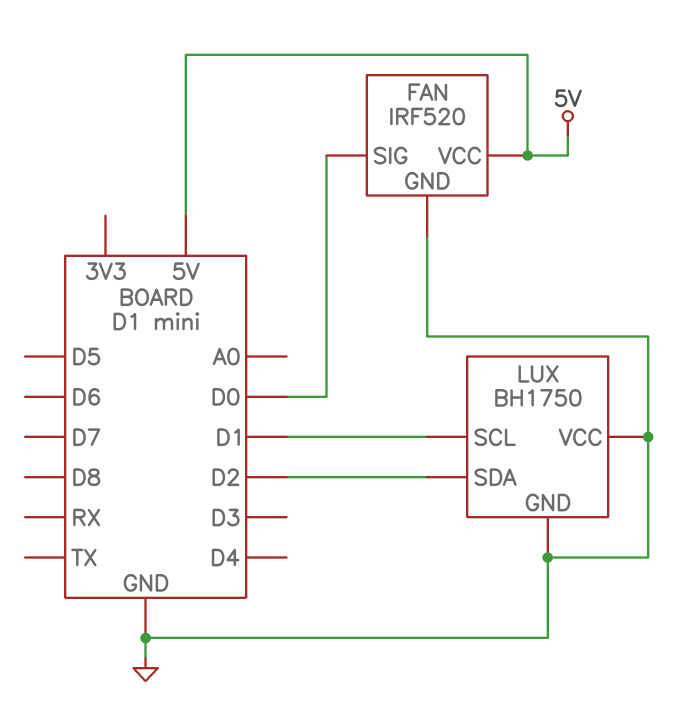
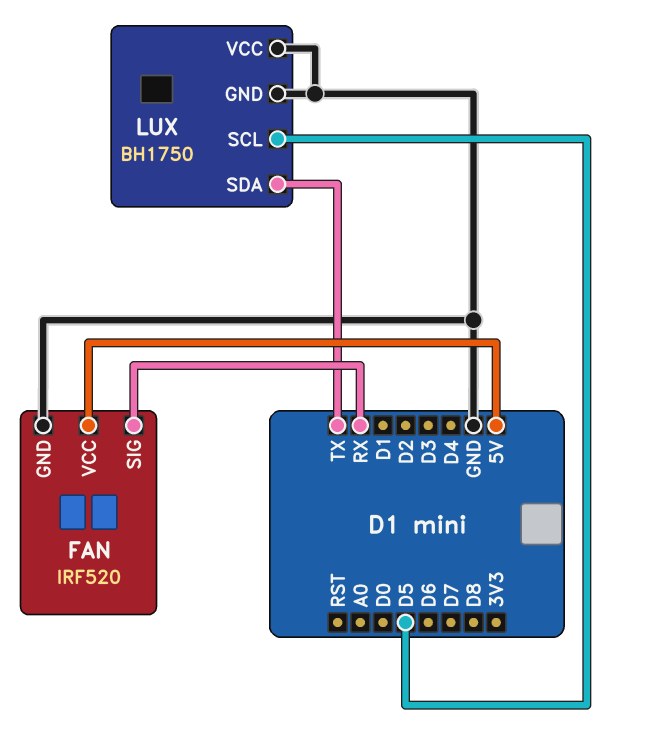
FAN pin SIG: D0 -> RX
LUX pin SCL: D1 -> D5
LUX pin SDA: D2 -> TX

